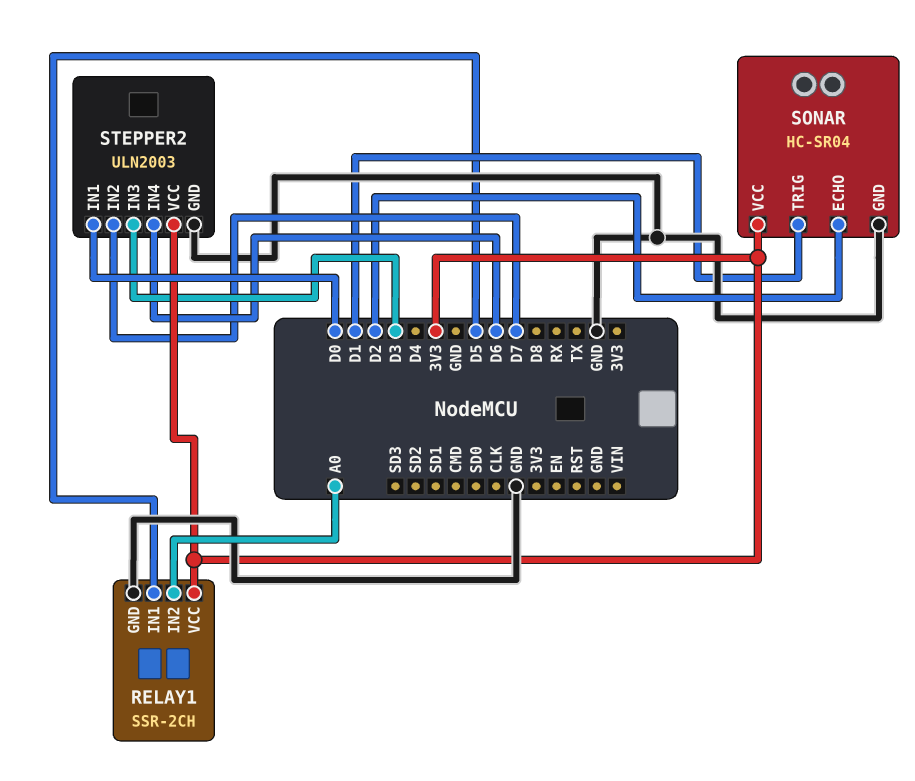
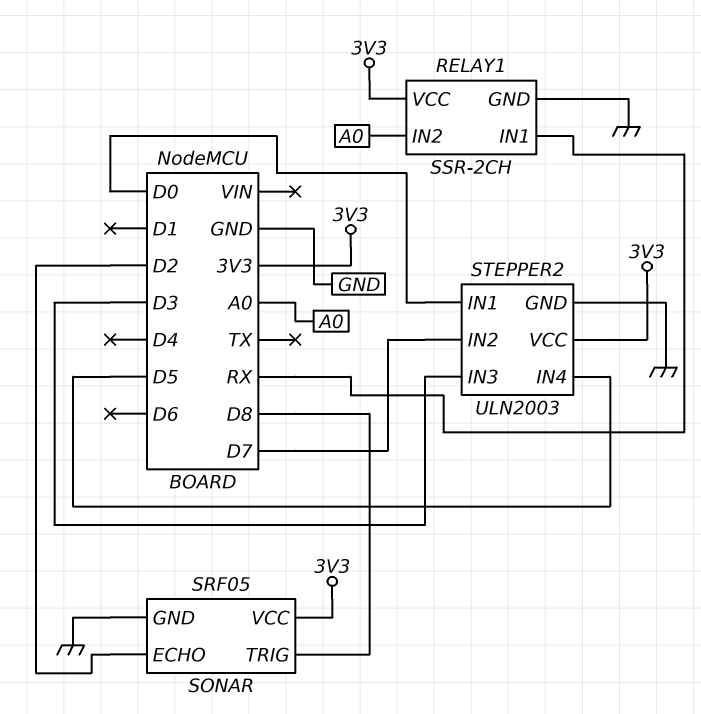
RELAY1 pin IN1: D5 -> RX
SONAR: HC-SR04 -> SRF05
SONAR pin TRIG: D1 -> D8
STEPPER2 pin IN4: D6 -> D5

